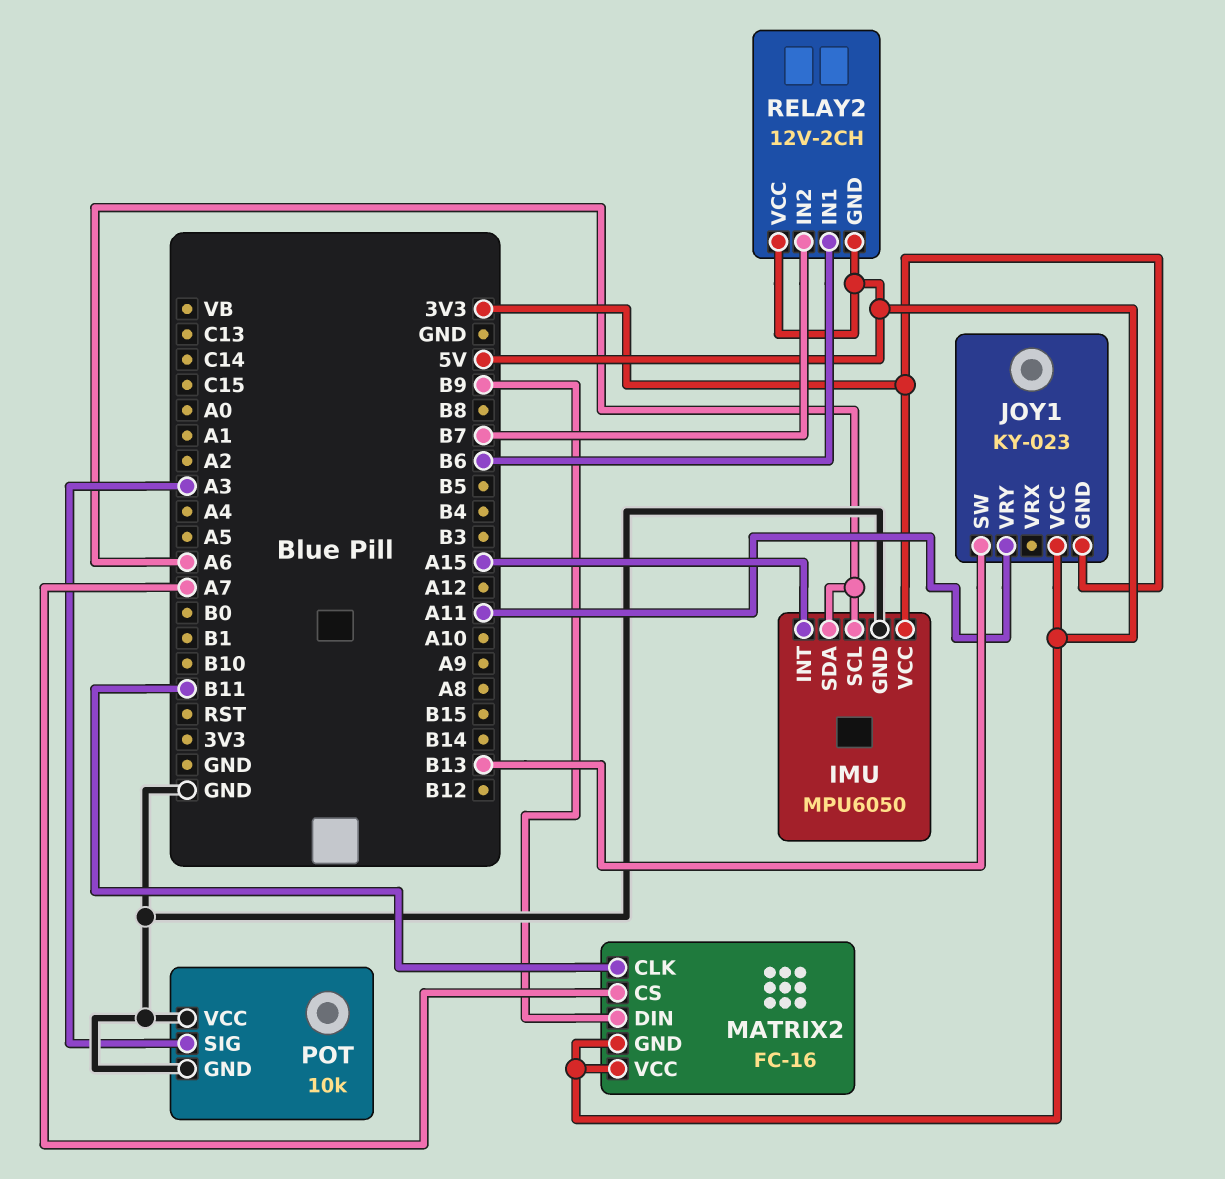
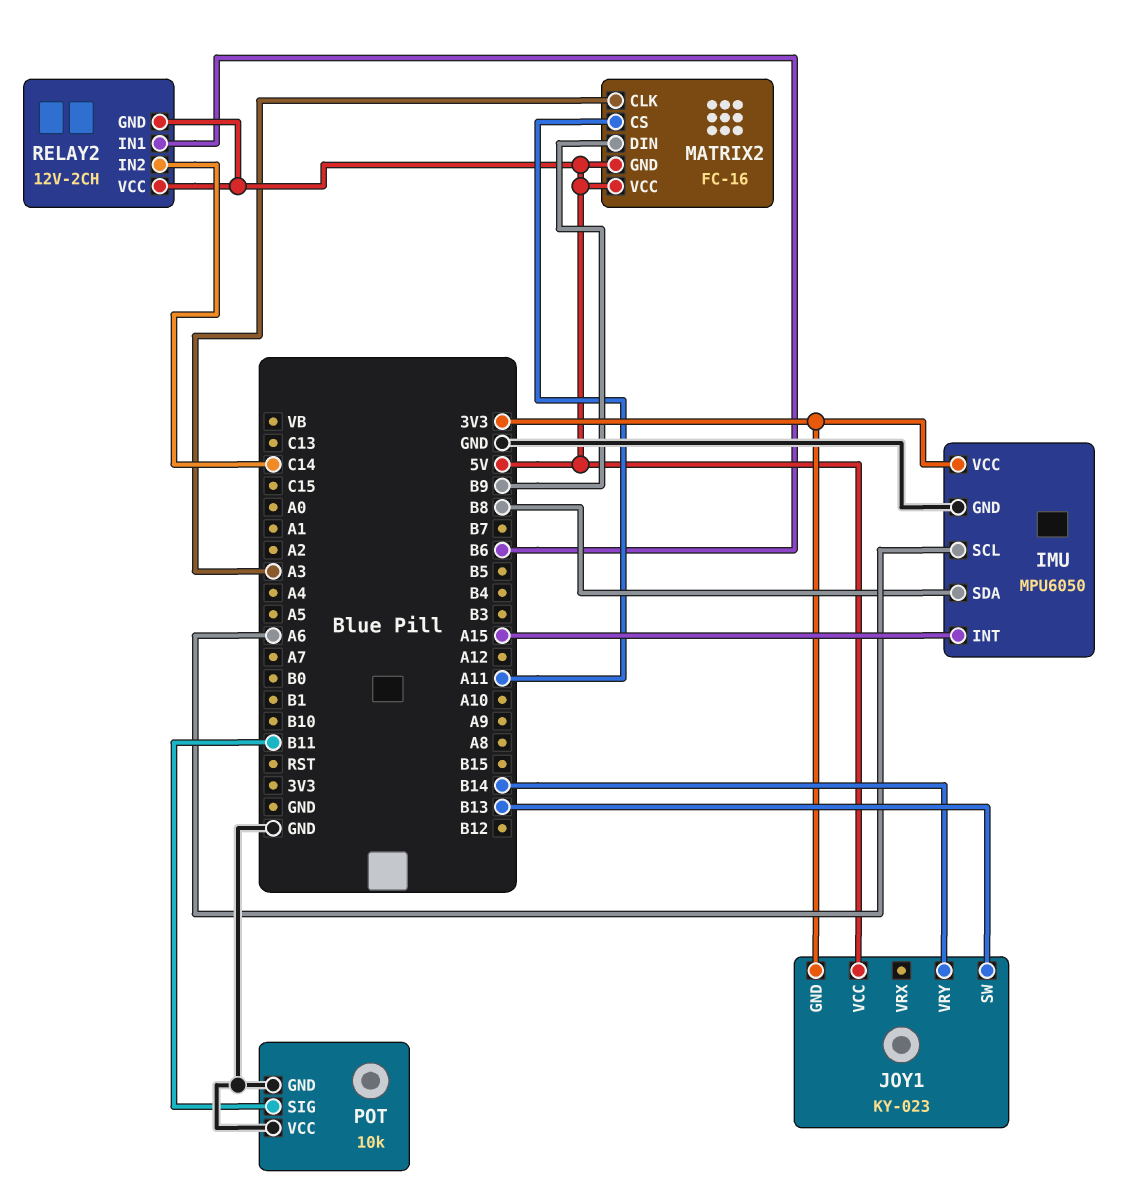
IMU pin SDA: A6 -> B8
JOY1 pin VRY: A11 -> B14
MATRIX2 pin CLK: B11 -> A3
MATRIX2 pin CS: A7 -> A11
POT pin SIG: A3 -> B11
RELAY2 pin IN2: B7 -> C14

